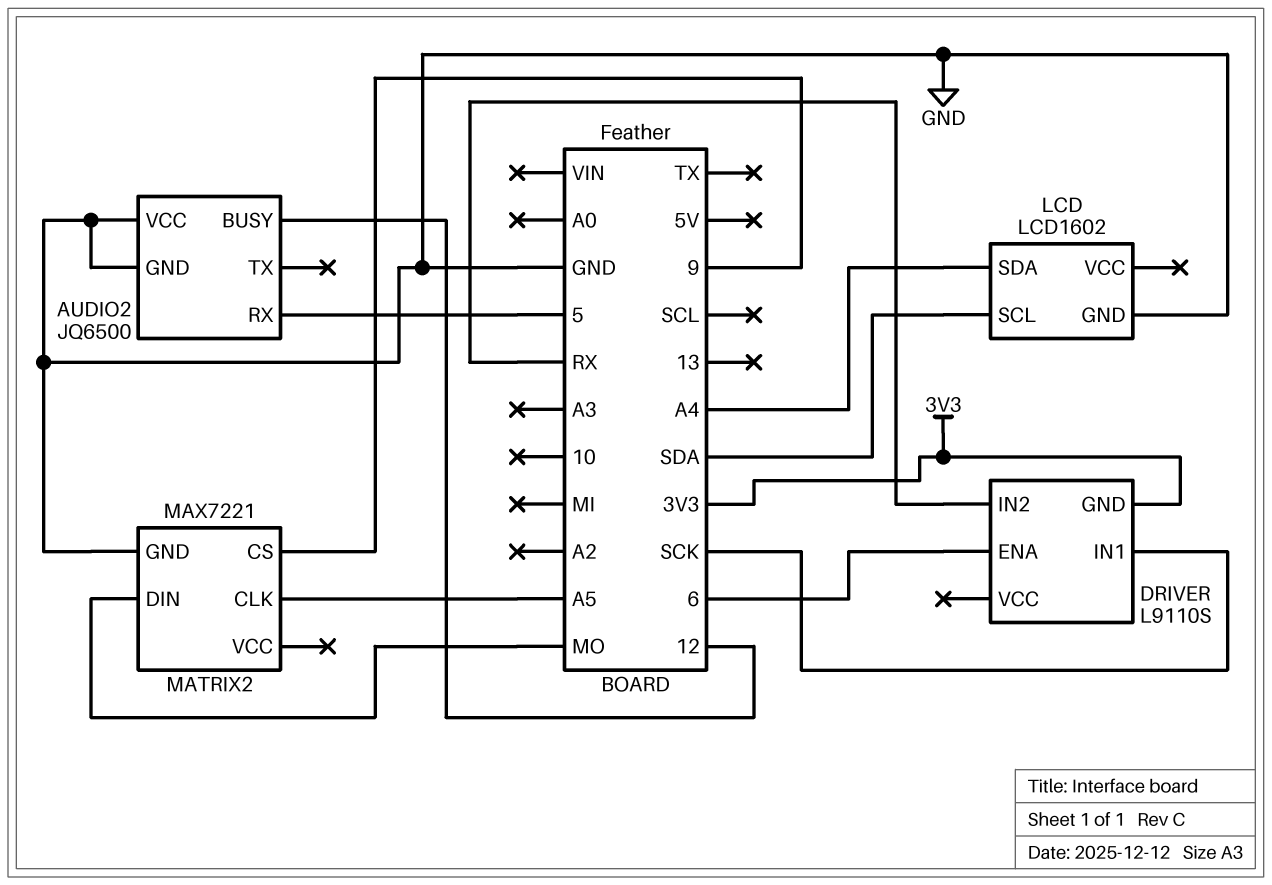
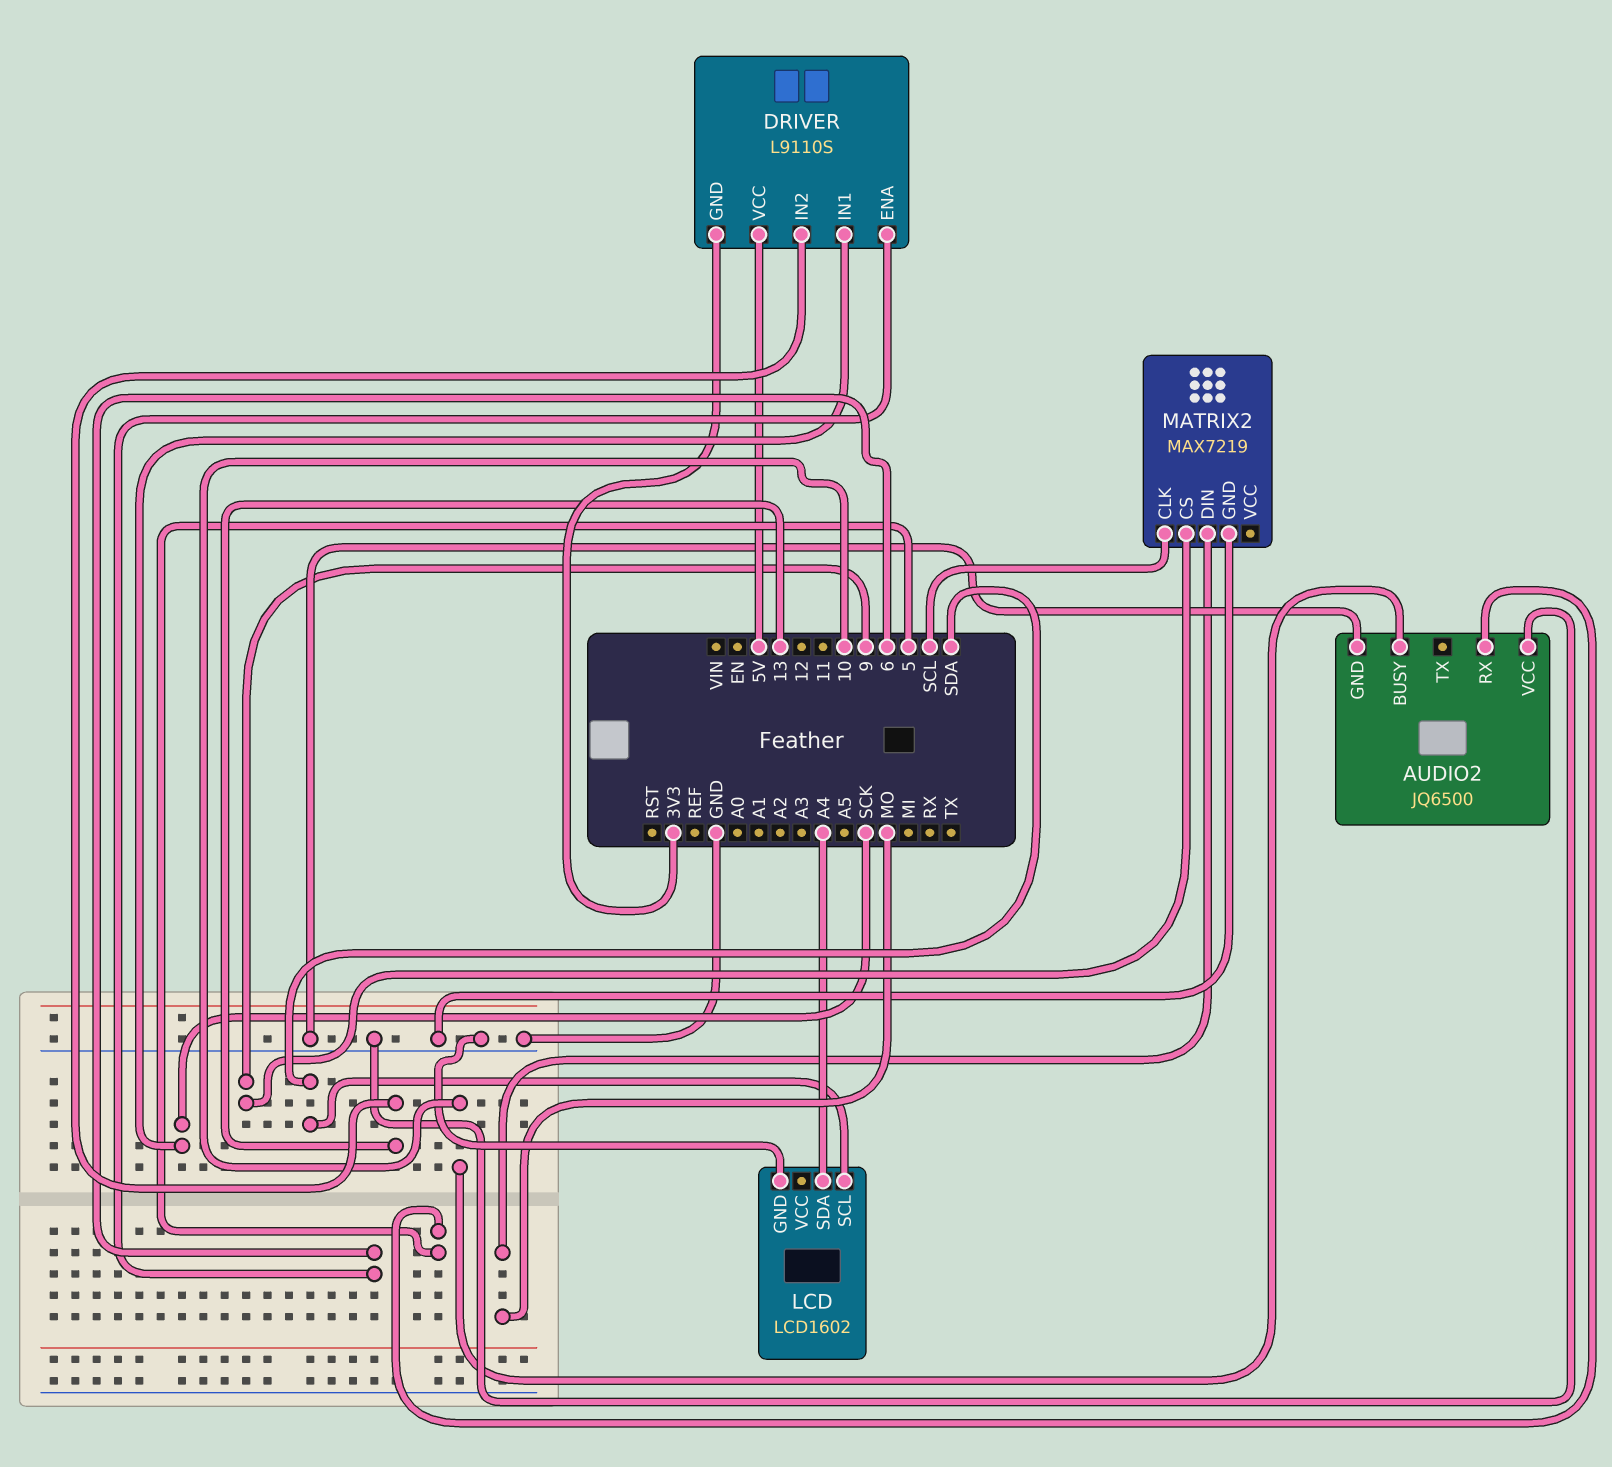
AUDIO2 pin BUSY: 12 -> 10
DRIVER pin IN2: RX -> 13
DRIVER pin VCC: none -> 5V
MATRIX2: MAX7221 -> MAX7219
MATRIX2 pin CLK: A5 -> SCL

